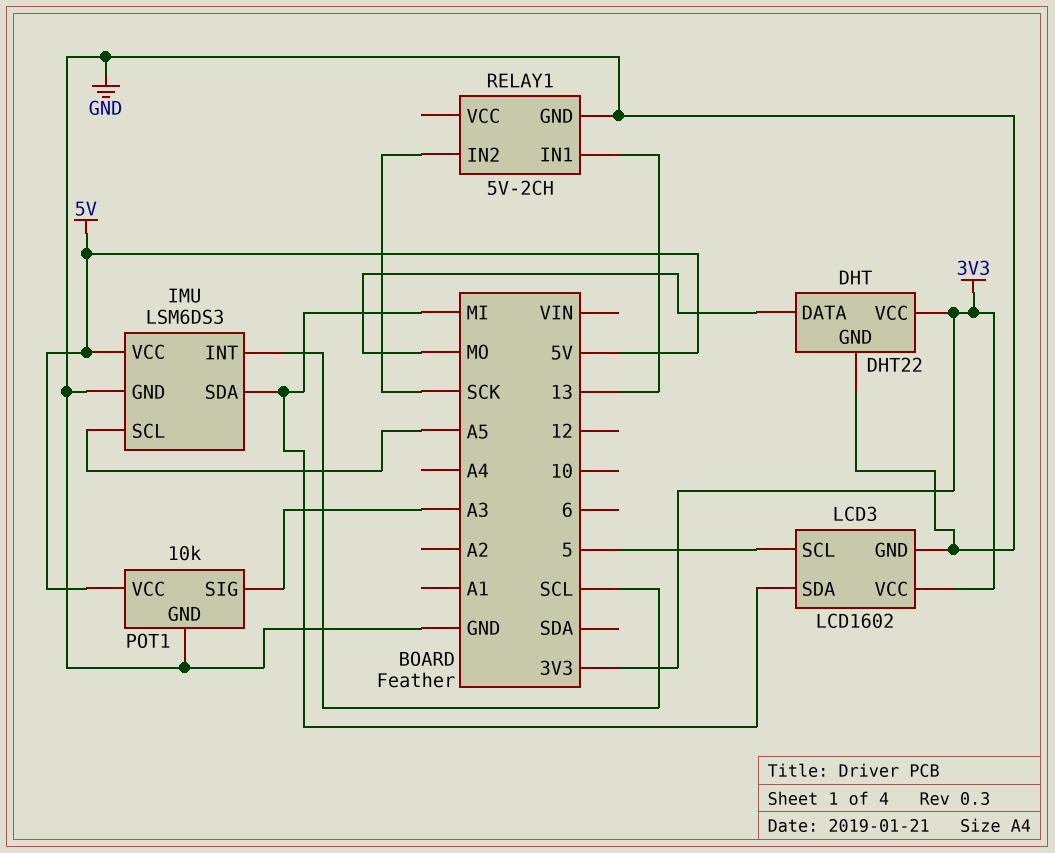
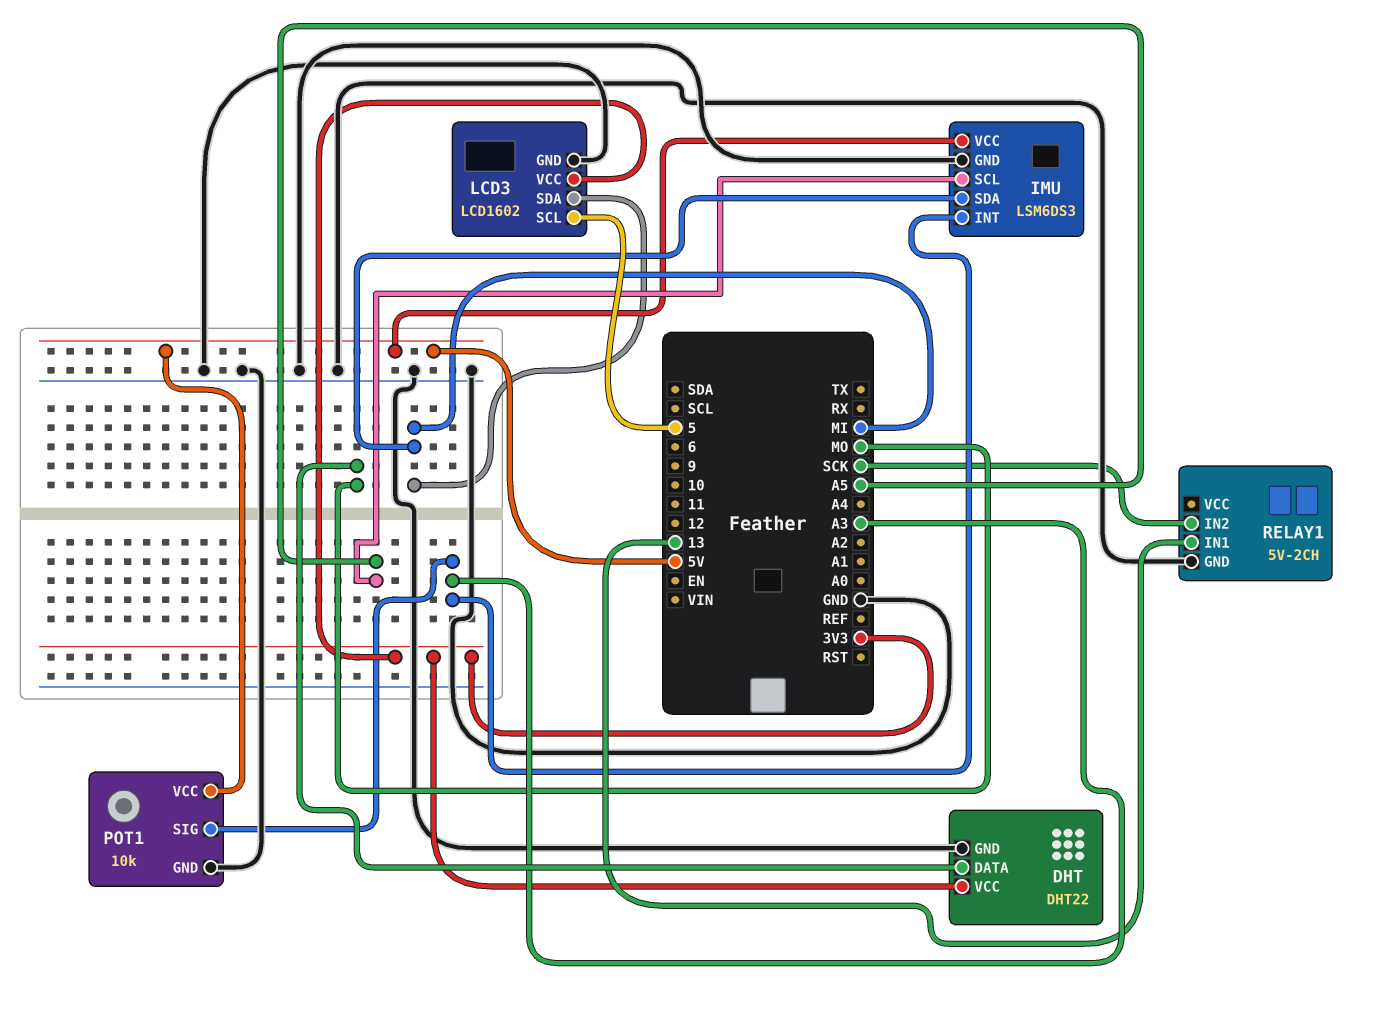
IMU pin INT: SCL -> A3

